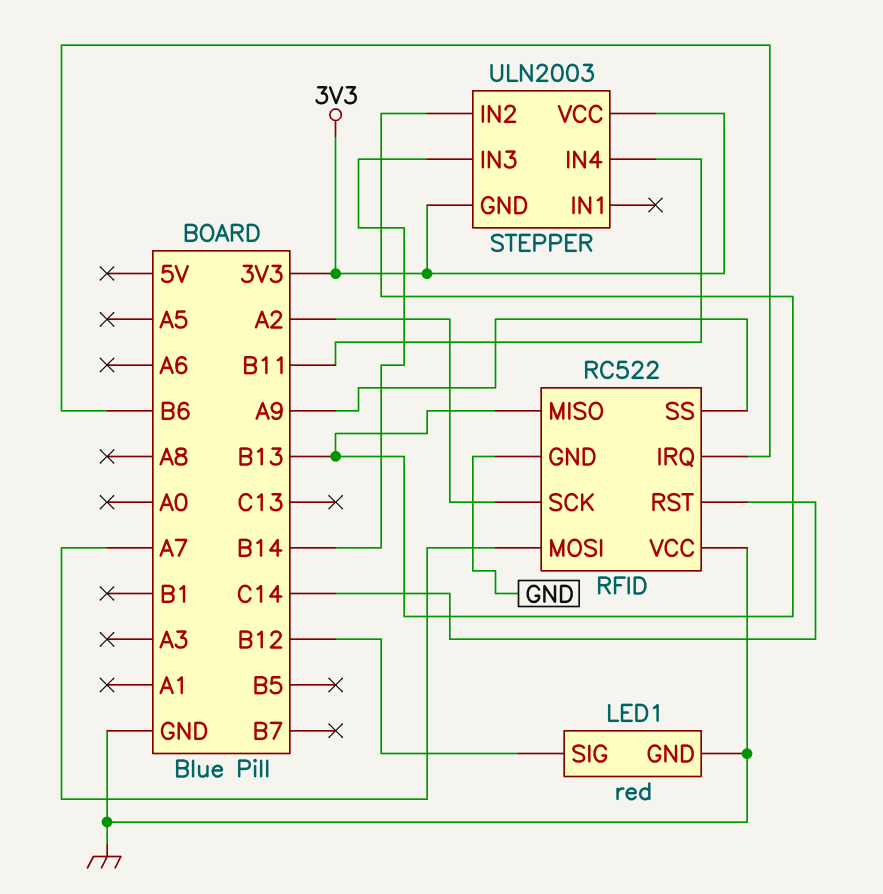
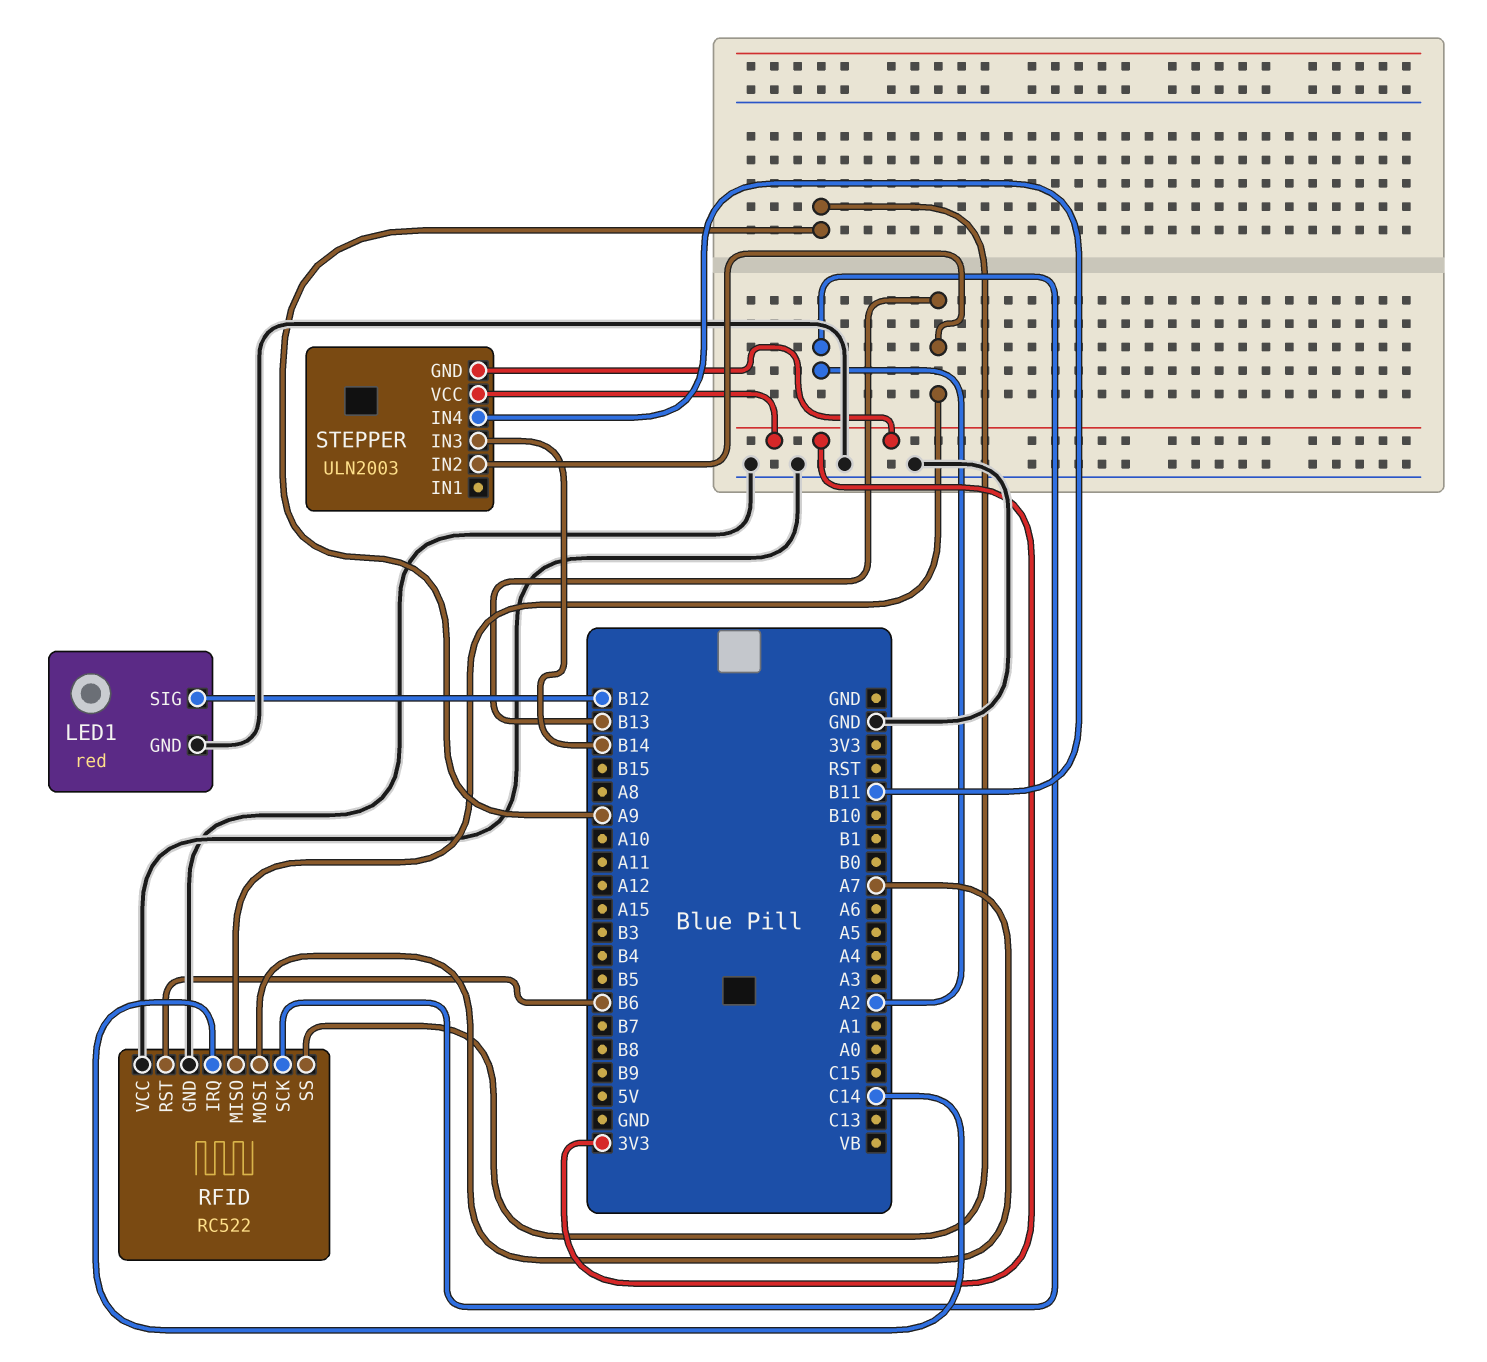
RFID pin IRQ: B6 -> C14
RFID pin RST: C14 -> B6

